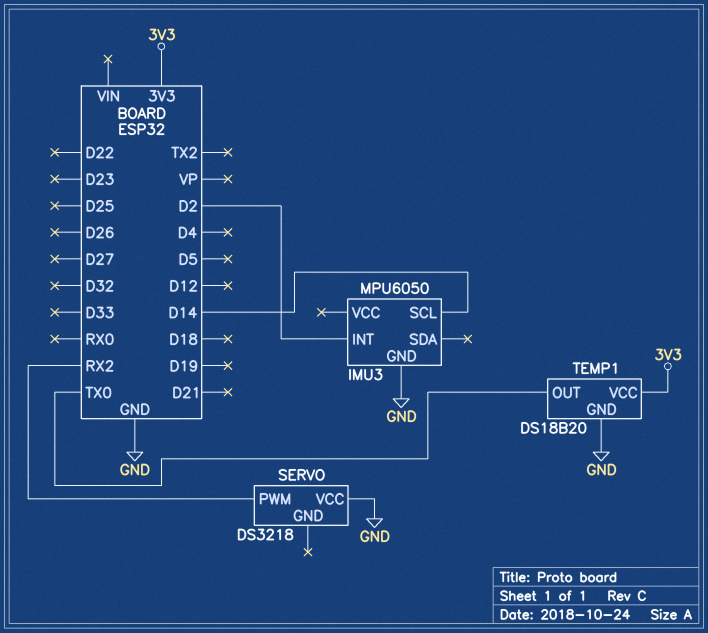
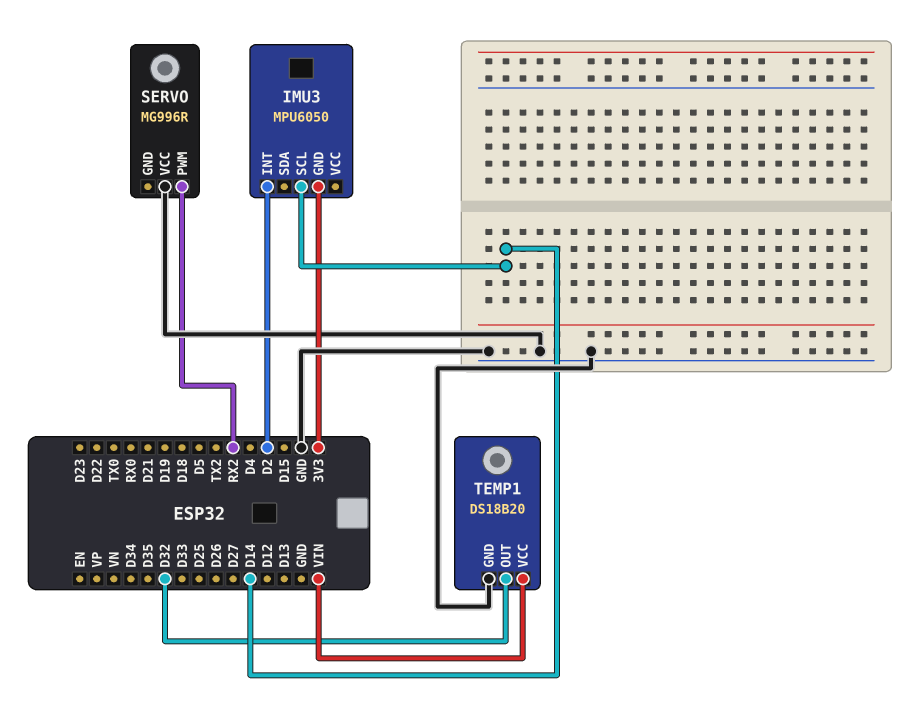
IMU3 pin GND: GND -> 3V3
SERVO: DS3218 -> MG996R
TEMP1 pin OUT: TX0 -> D32
TEMP1 pin VCC: 3V3 -> VIN

